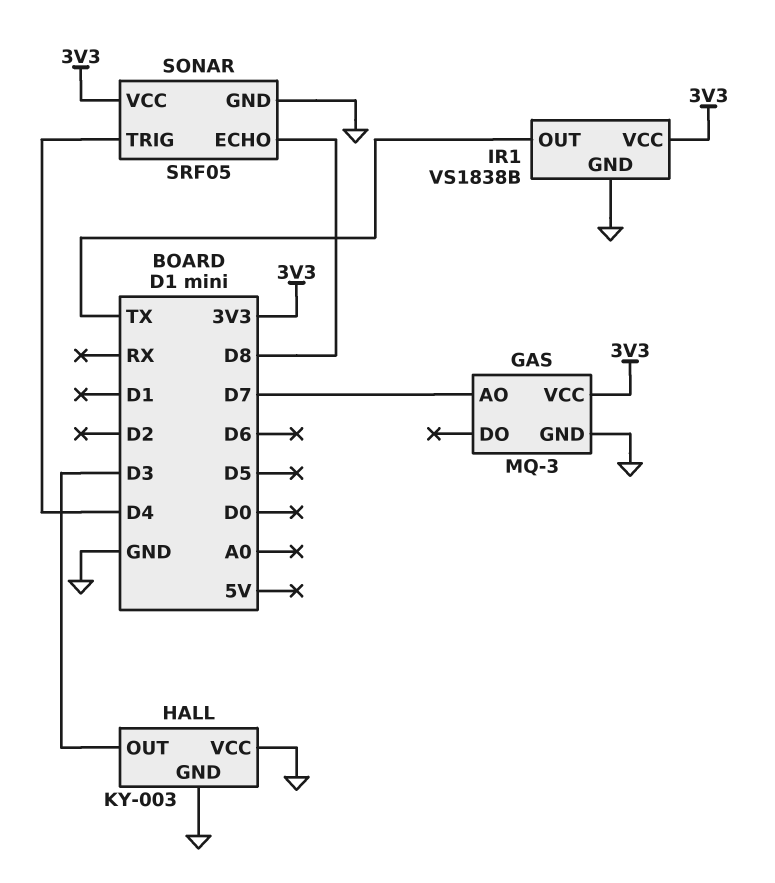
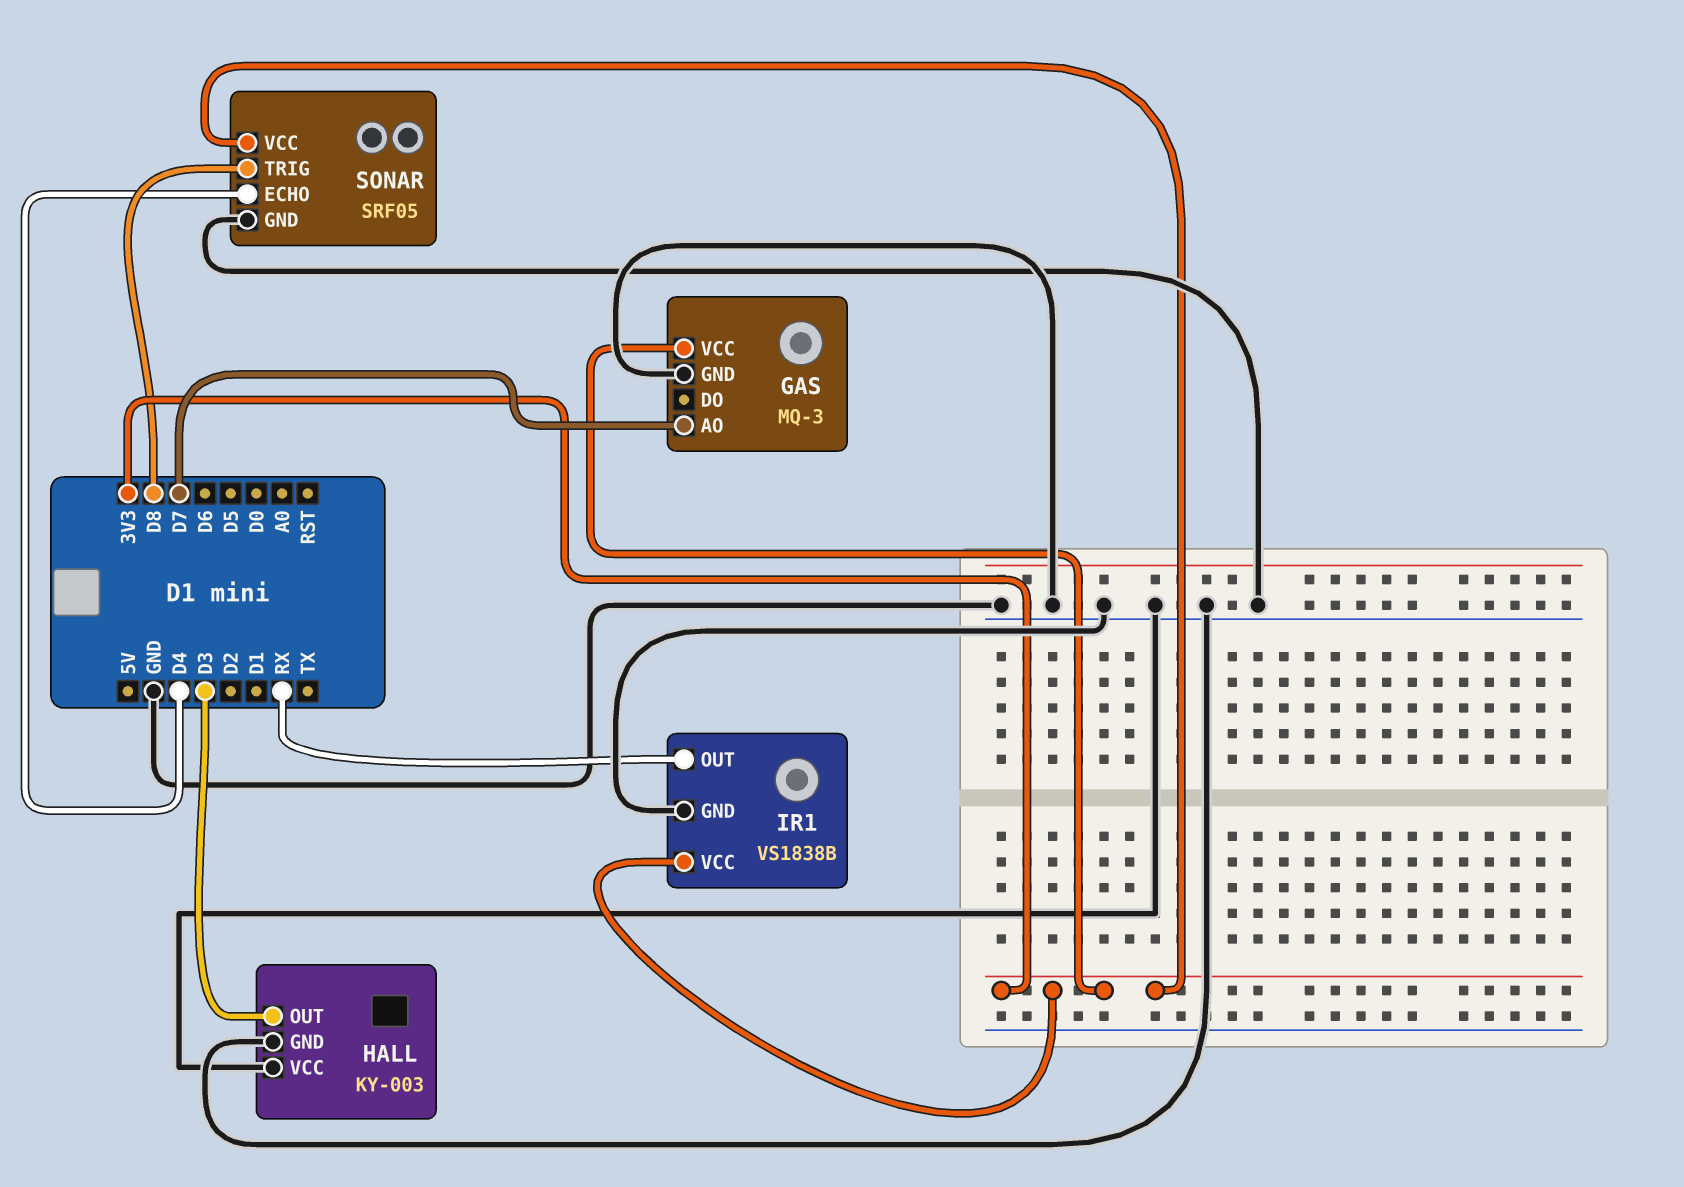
IR1 pin OUT: TX -> RX
SONAR pin ECHO: D8 -> D4
SONAR pin TRIG: D4 -> D8

